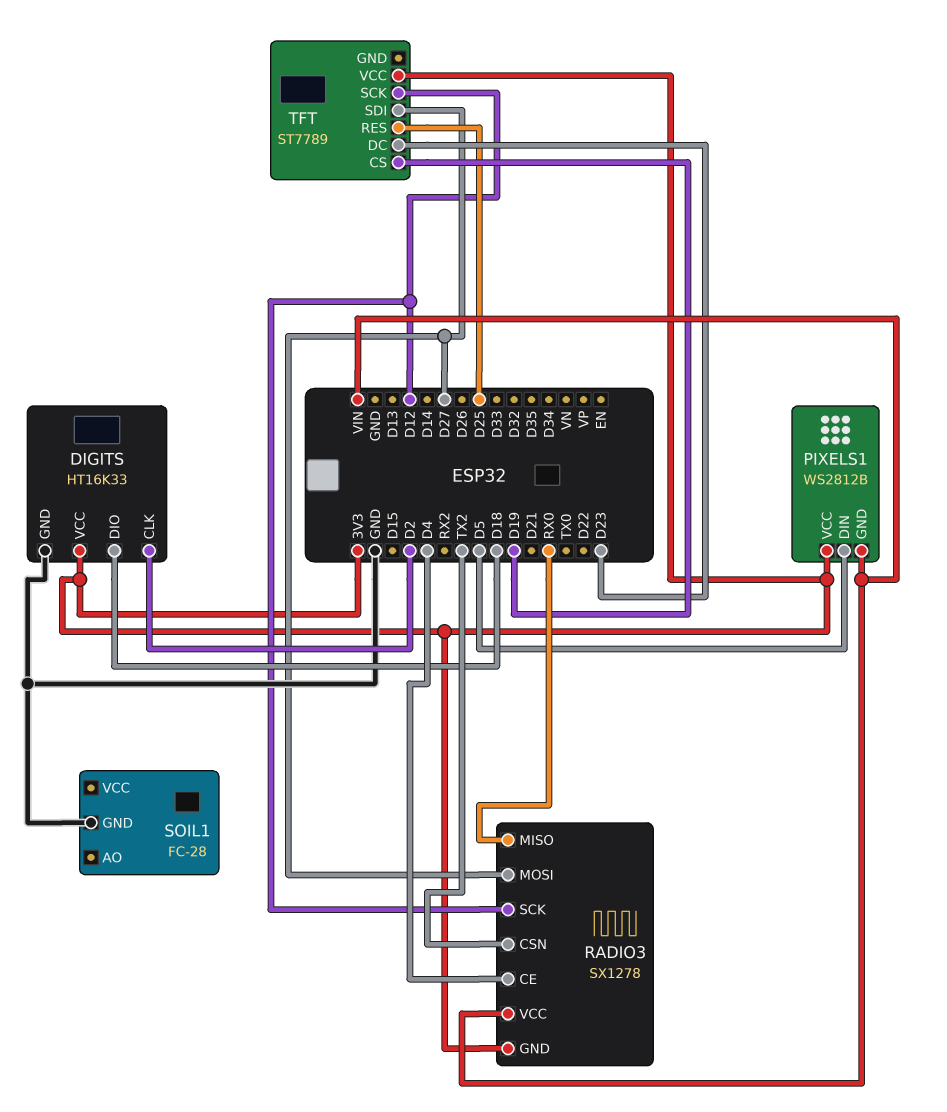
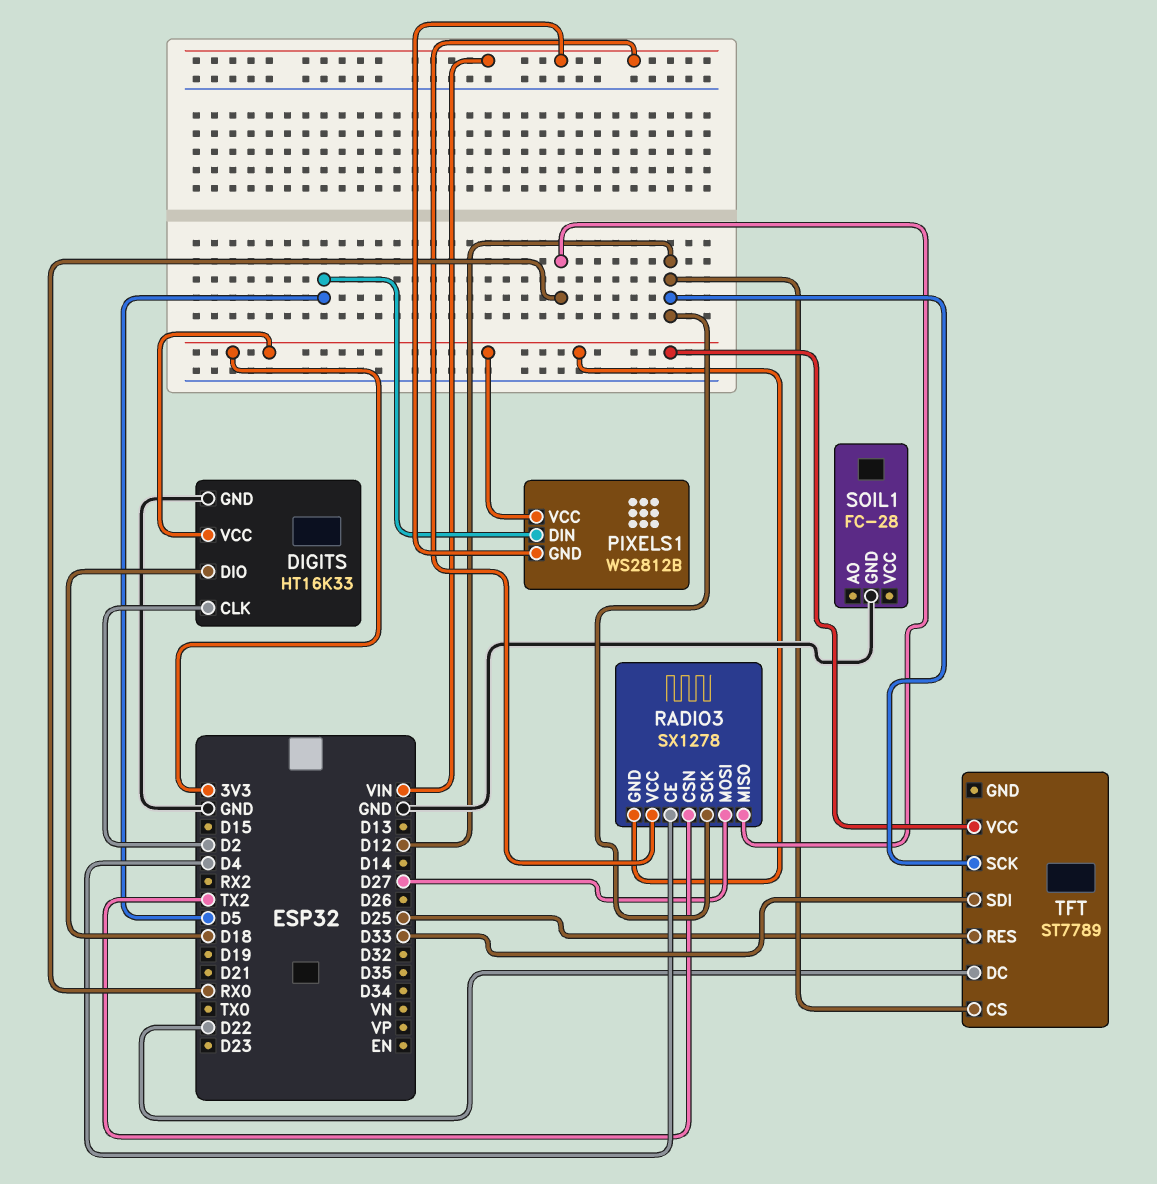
TFT pin CS: D19 -> D12
TFT pin DC: D23 -> D22
TFT pin SDI: D27 -> D33

